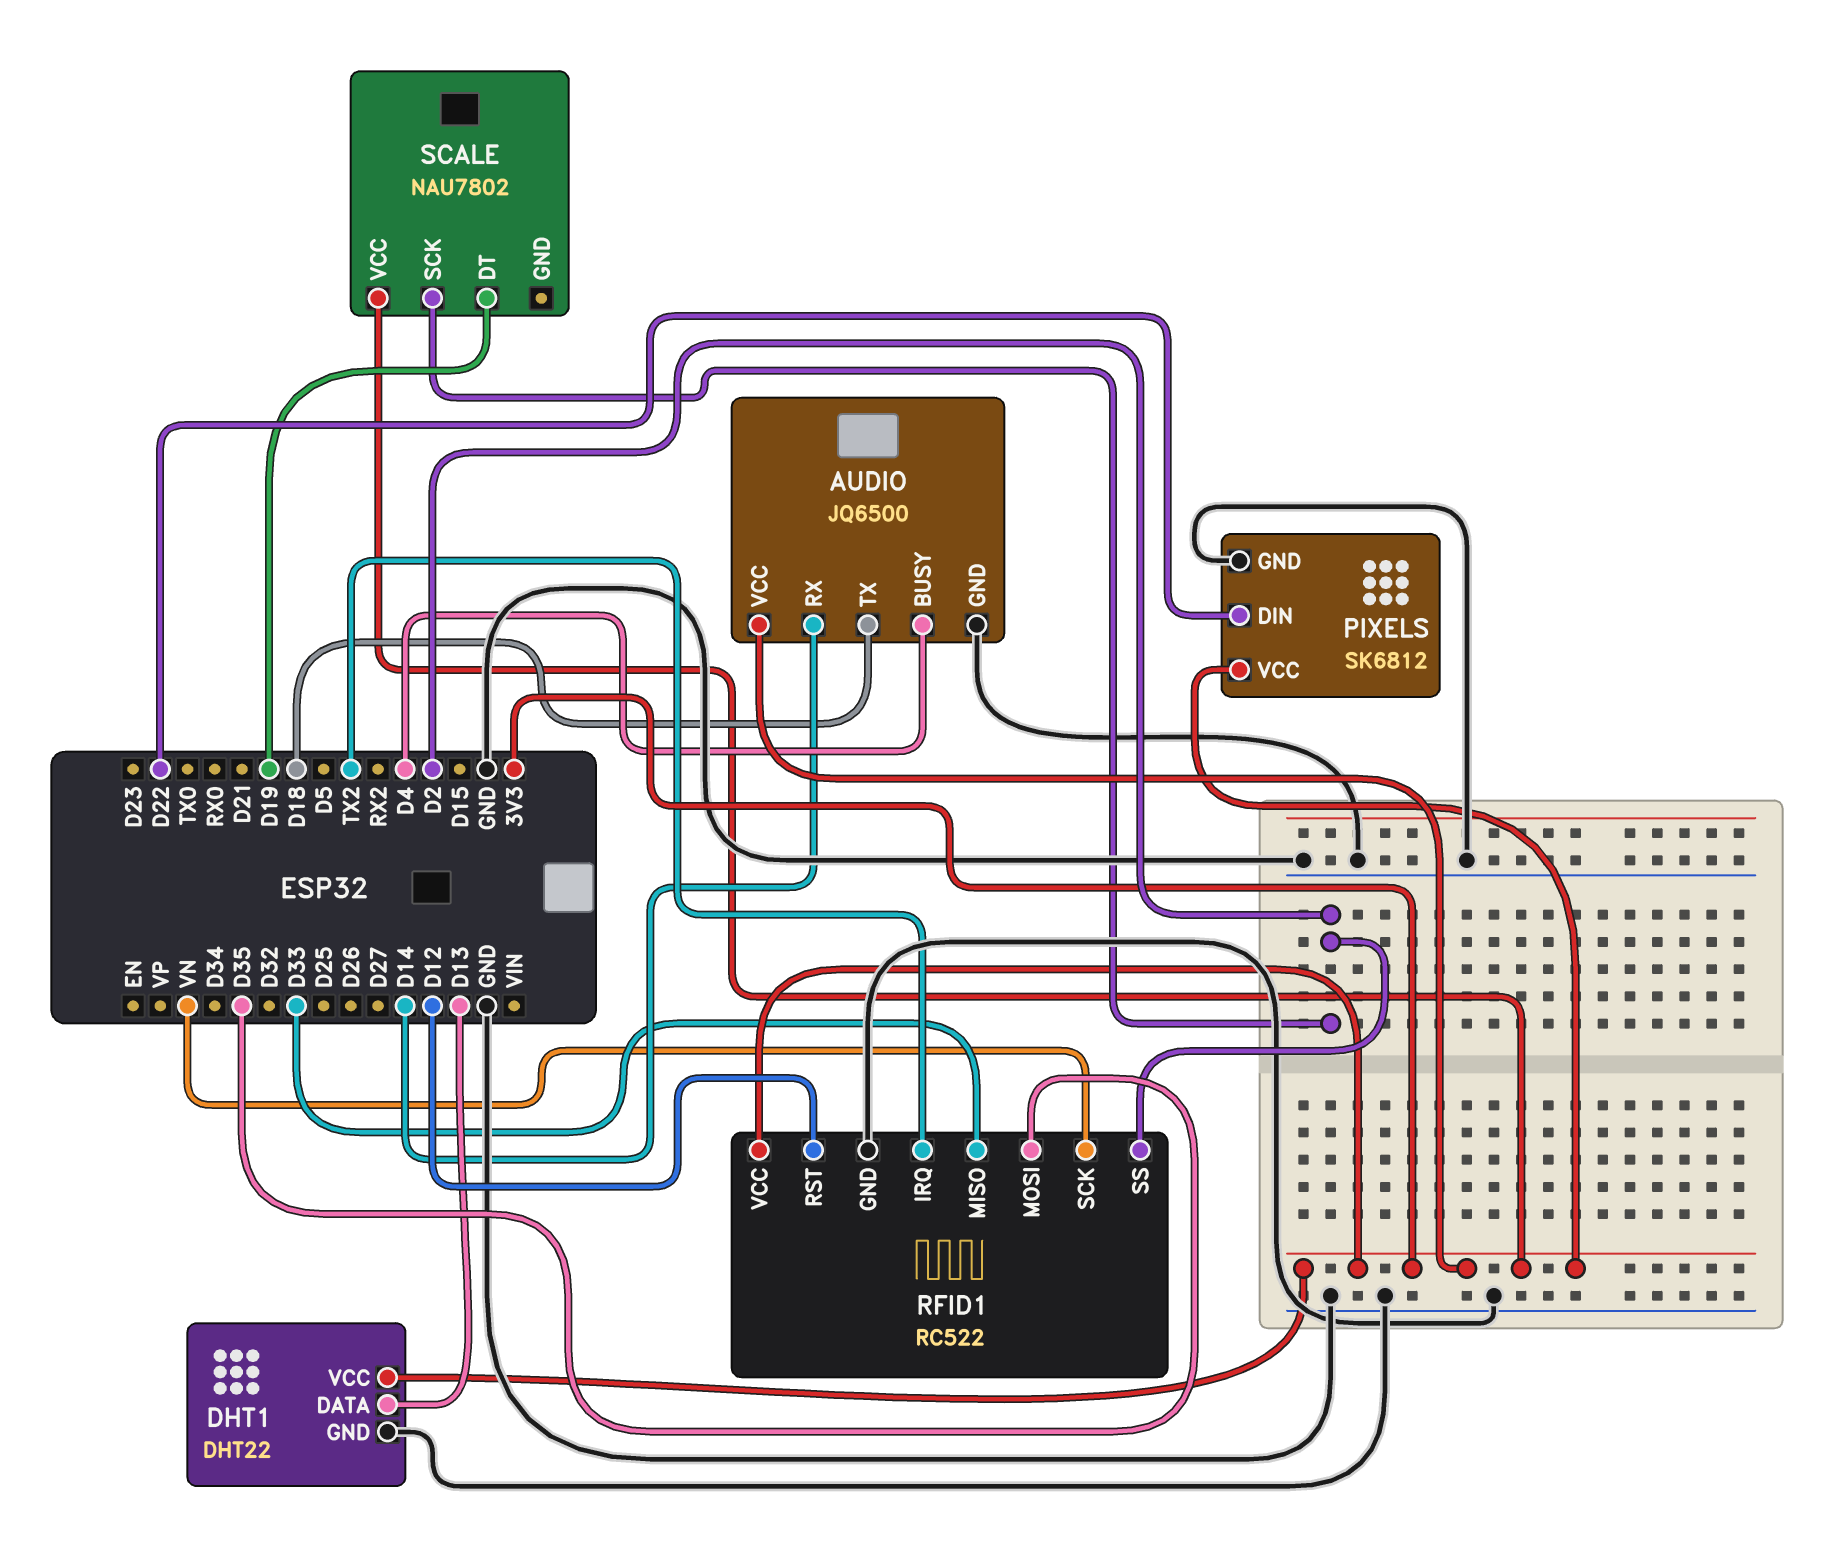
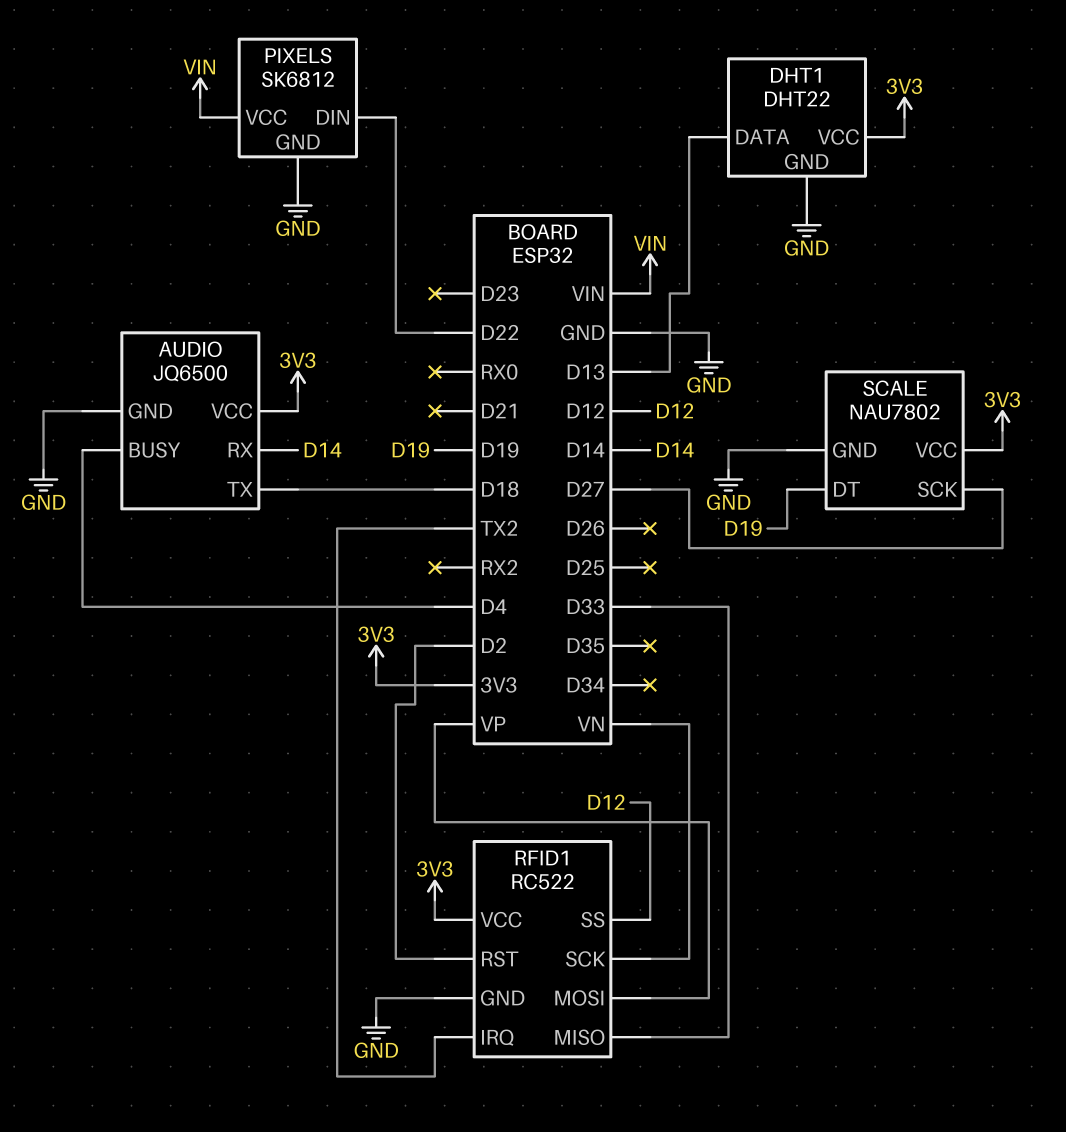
PIXELS pin VCC: 3V3 -> VIN
RFID1 pin MOSI: D35 -> VP
RFID1 pin RST: D12 -> D2
RFID1 pin SS: D2 -> D12
SCALE pin GND: none -> GND
SCALE pin SCK: D2 -> D27

